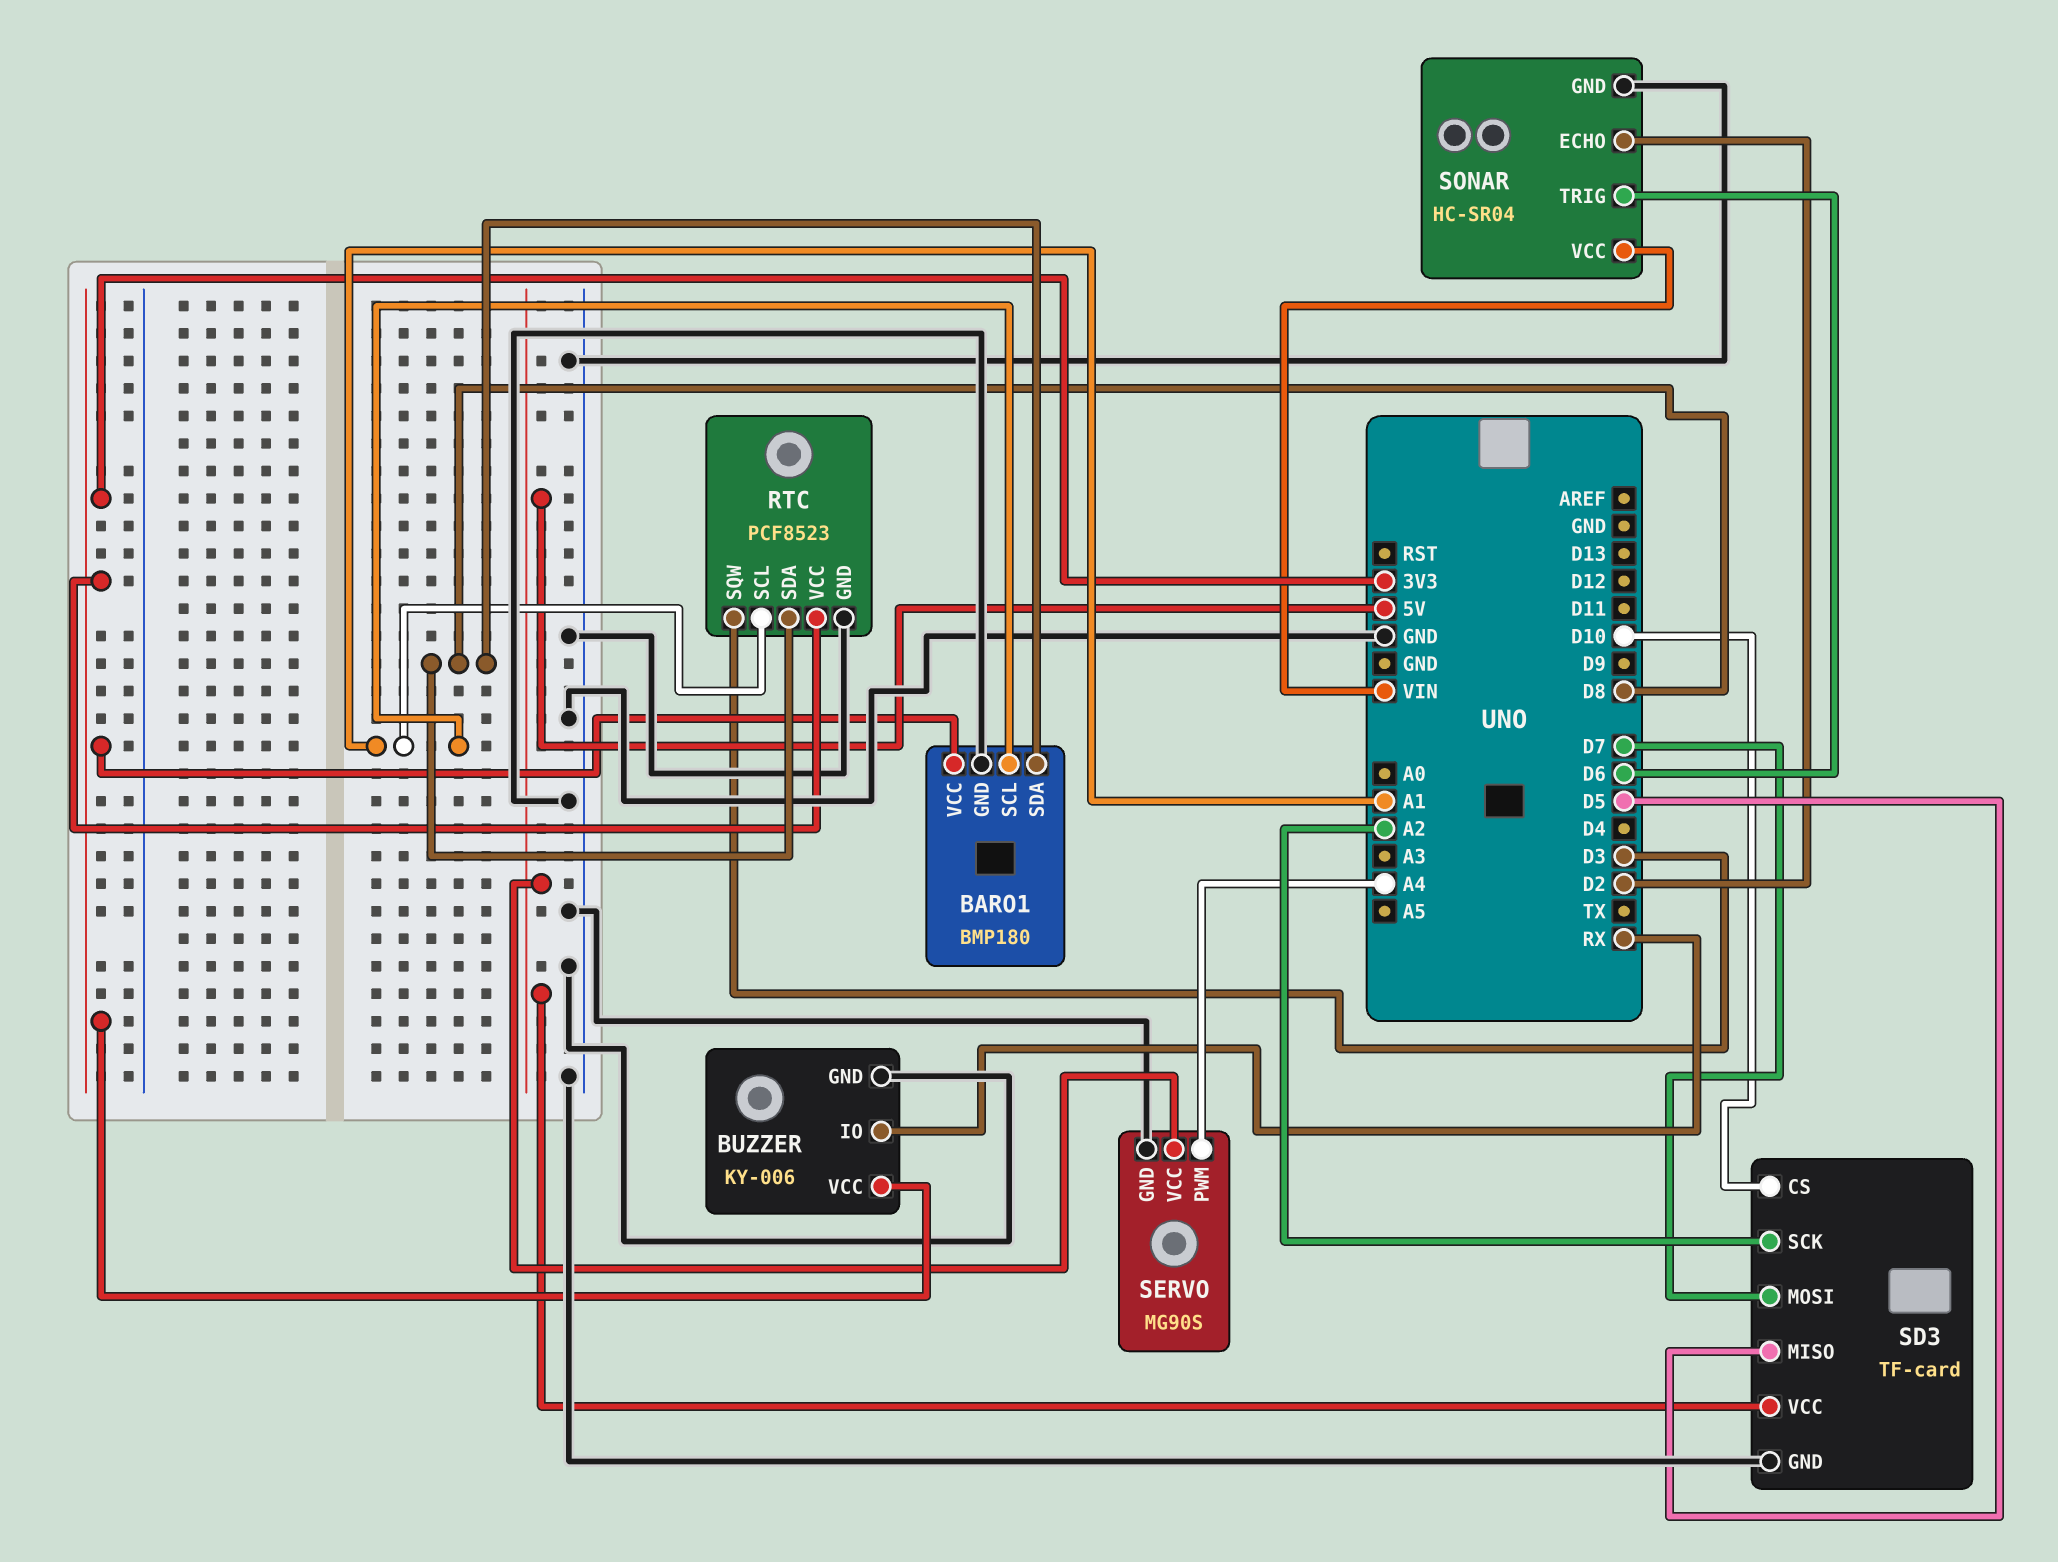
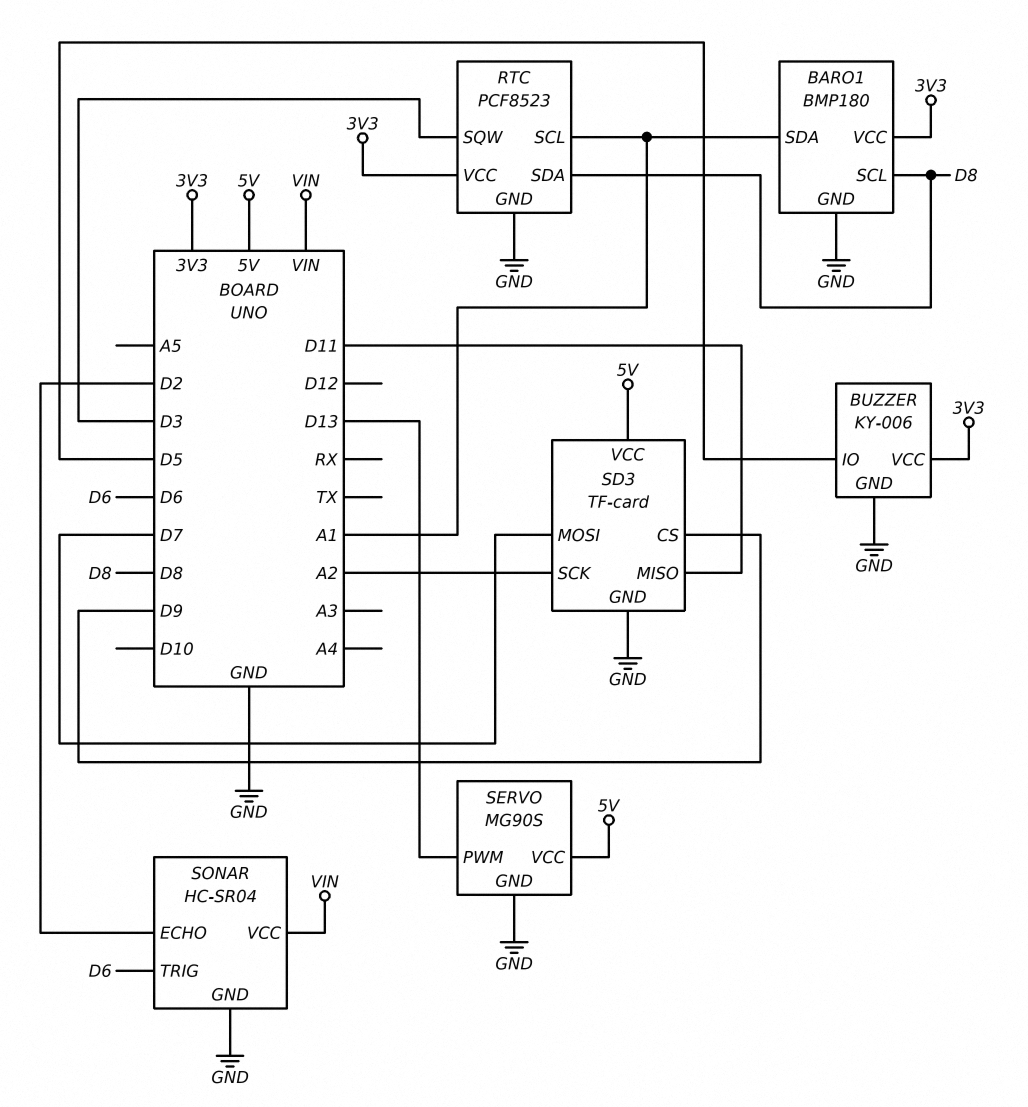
BARO1 pin SCL: A1 -> D8
BARO1 pin SDA: D8 -> A1
BUZZER pin IO: RX -> D5
SD3 pin CS: D10 -> D9
SD3 pin MISO: D5 -> D11
SERVO pin PWM: A4 -> D13

